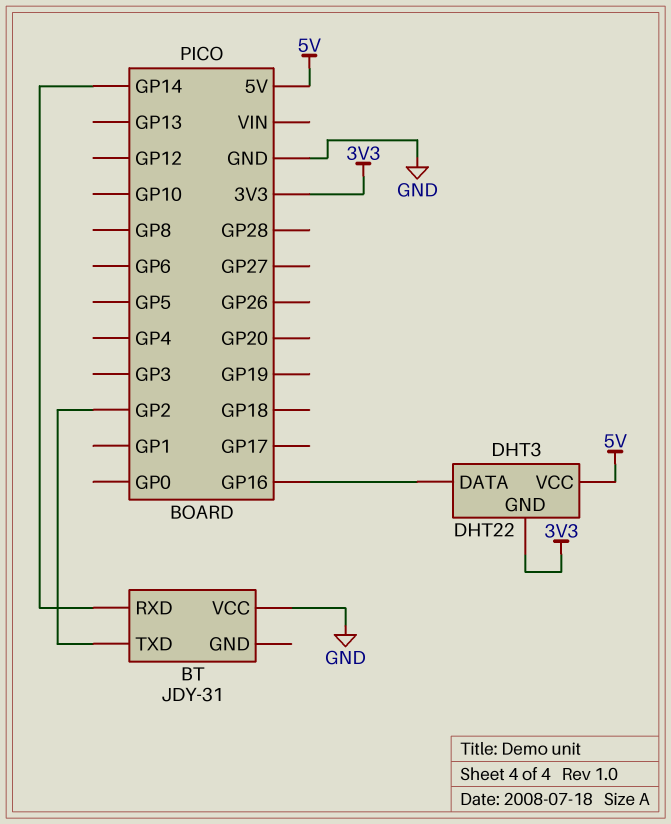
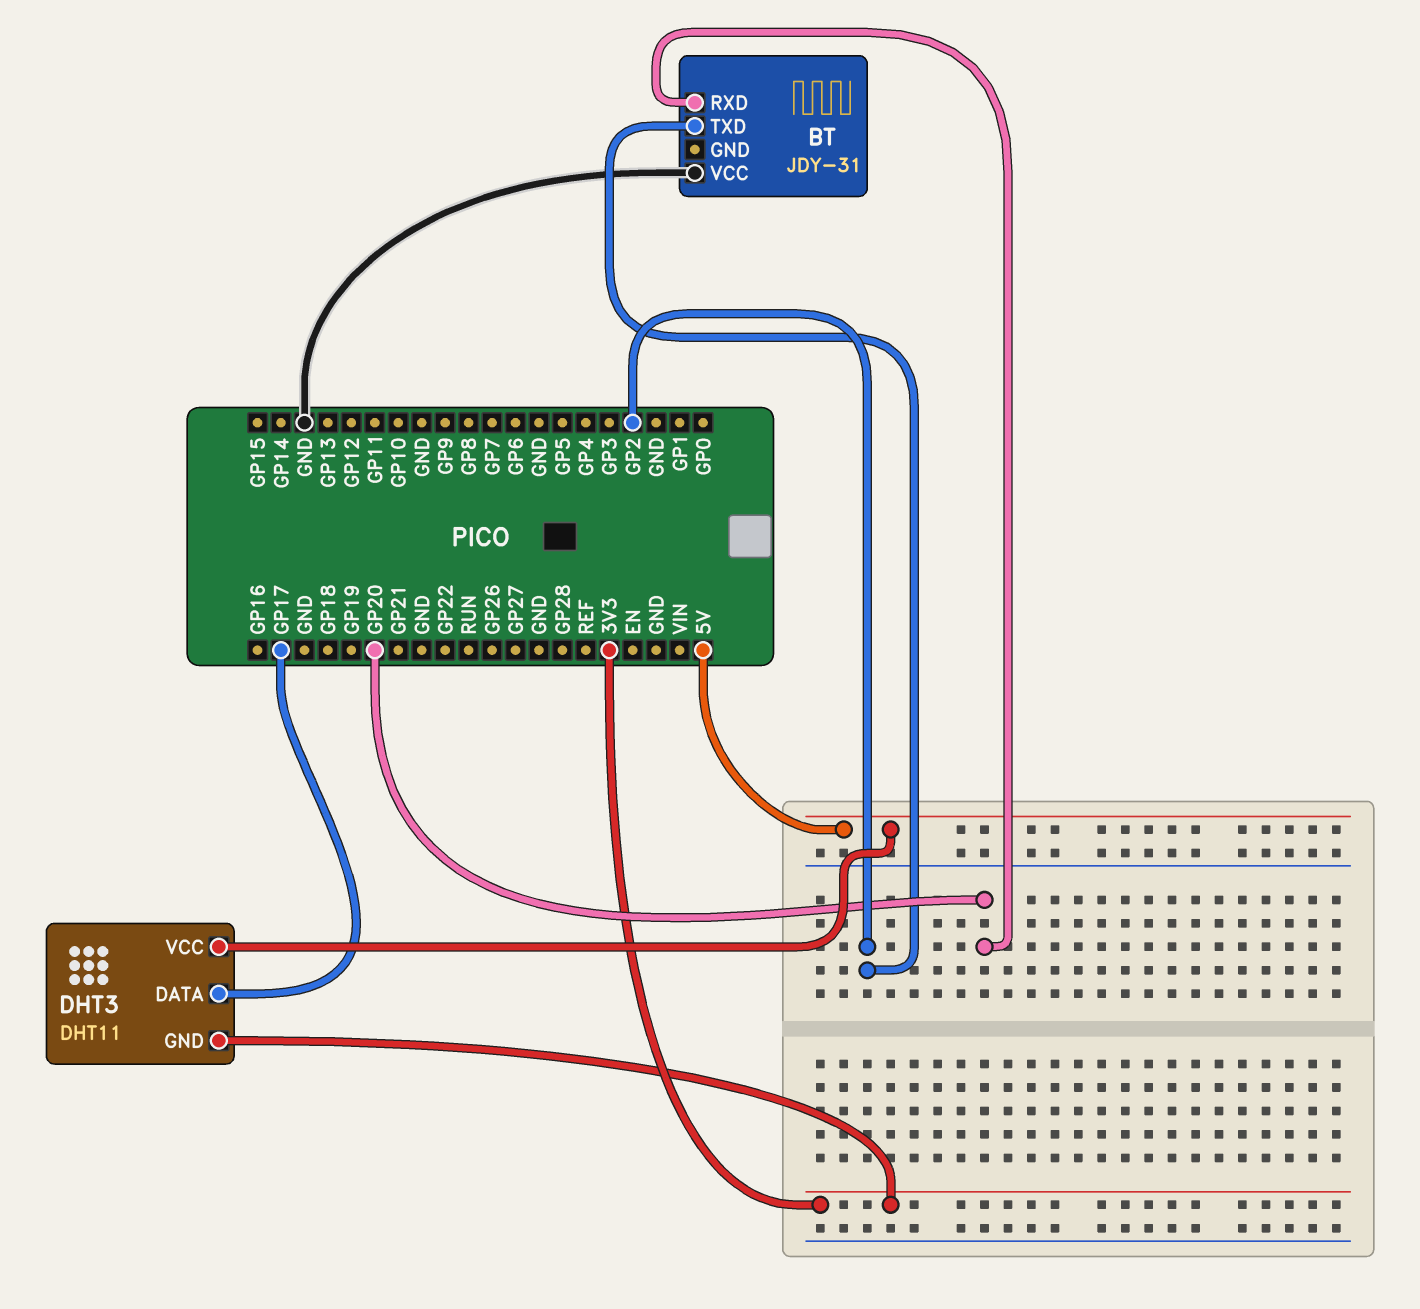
BT pin RXD: GP14 -> GP20
DHT3: DHT22 -> DHT11
DHT3 pin DATA: GP16 -> GP17

